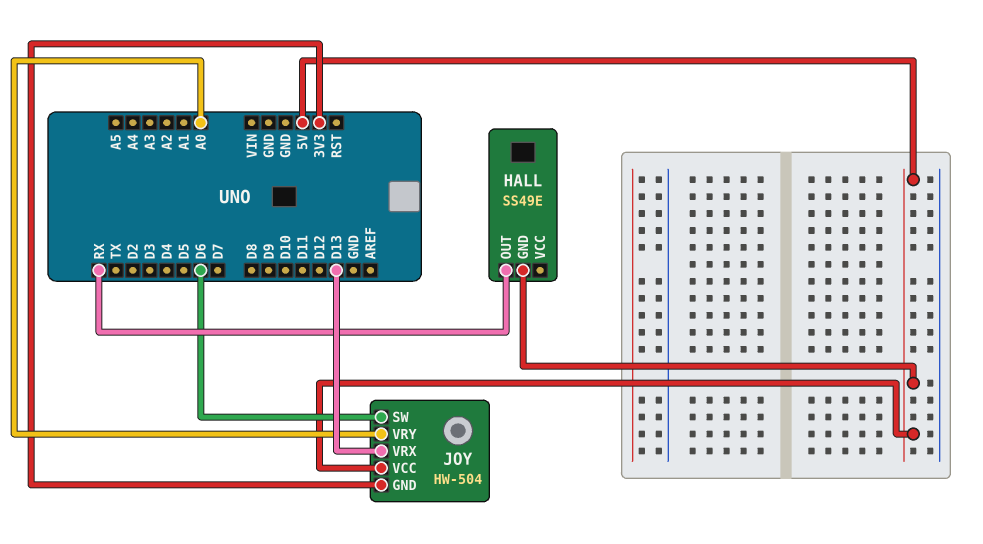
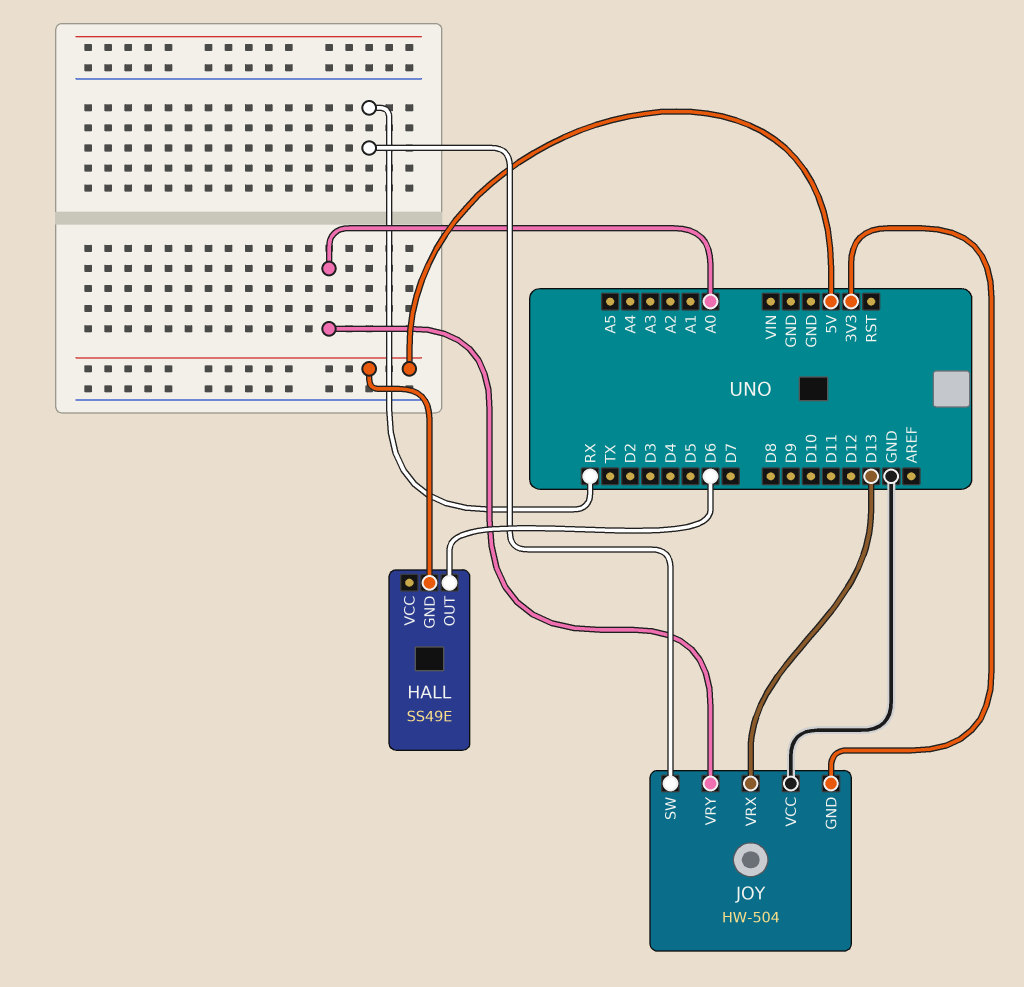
HALL pin OUT: RX -> D6
JOY pin SW: D6 -> RX
JOY pin VCC: 5V -> GND

